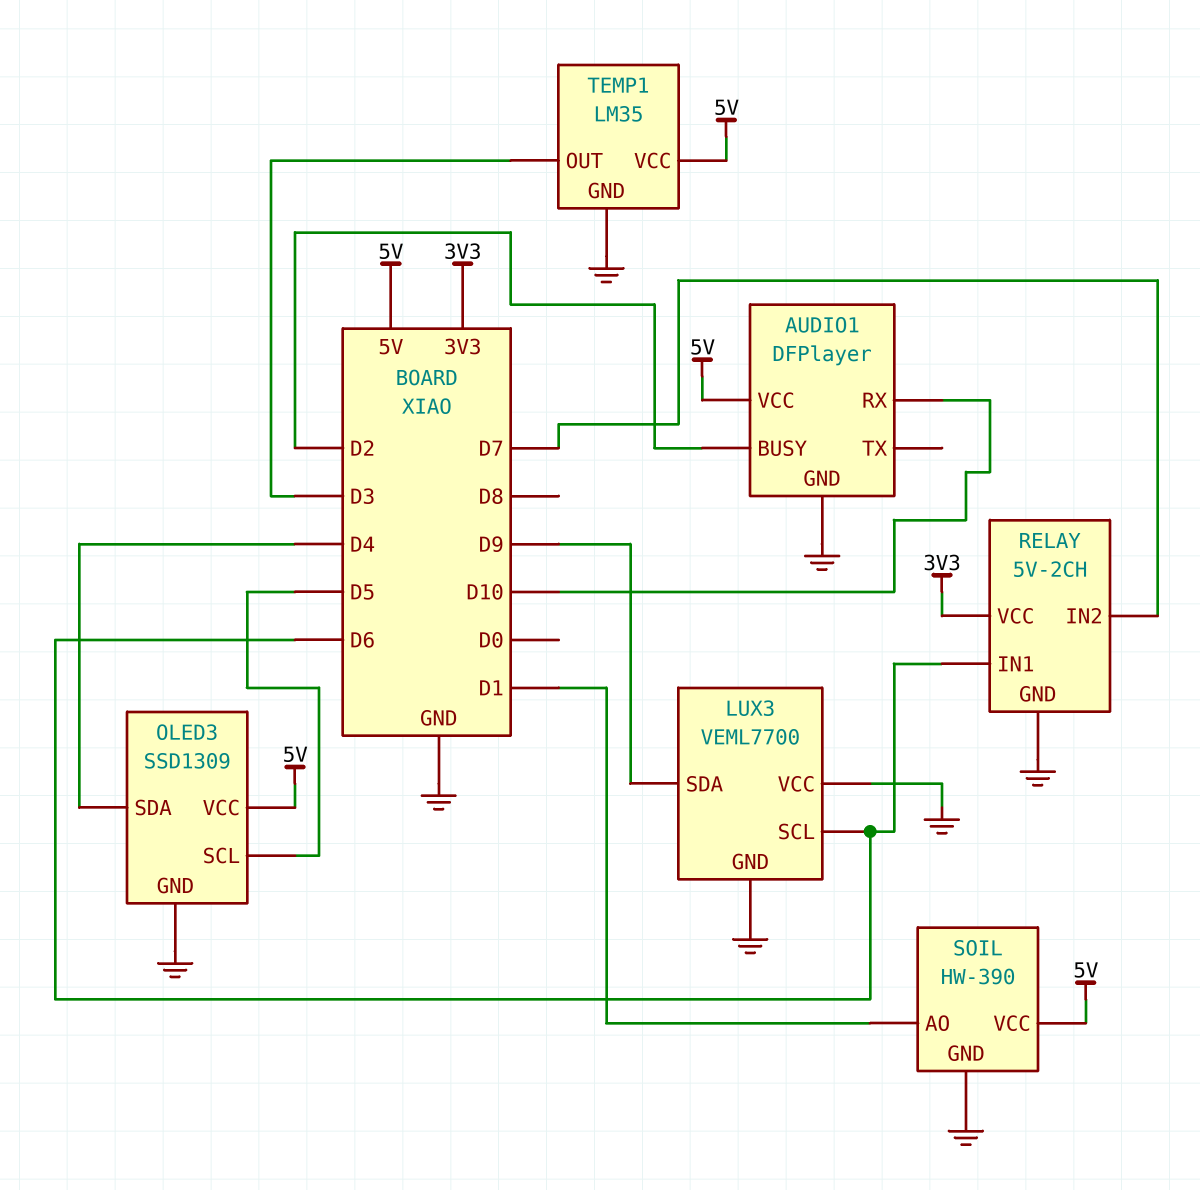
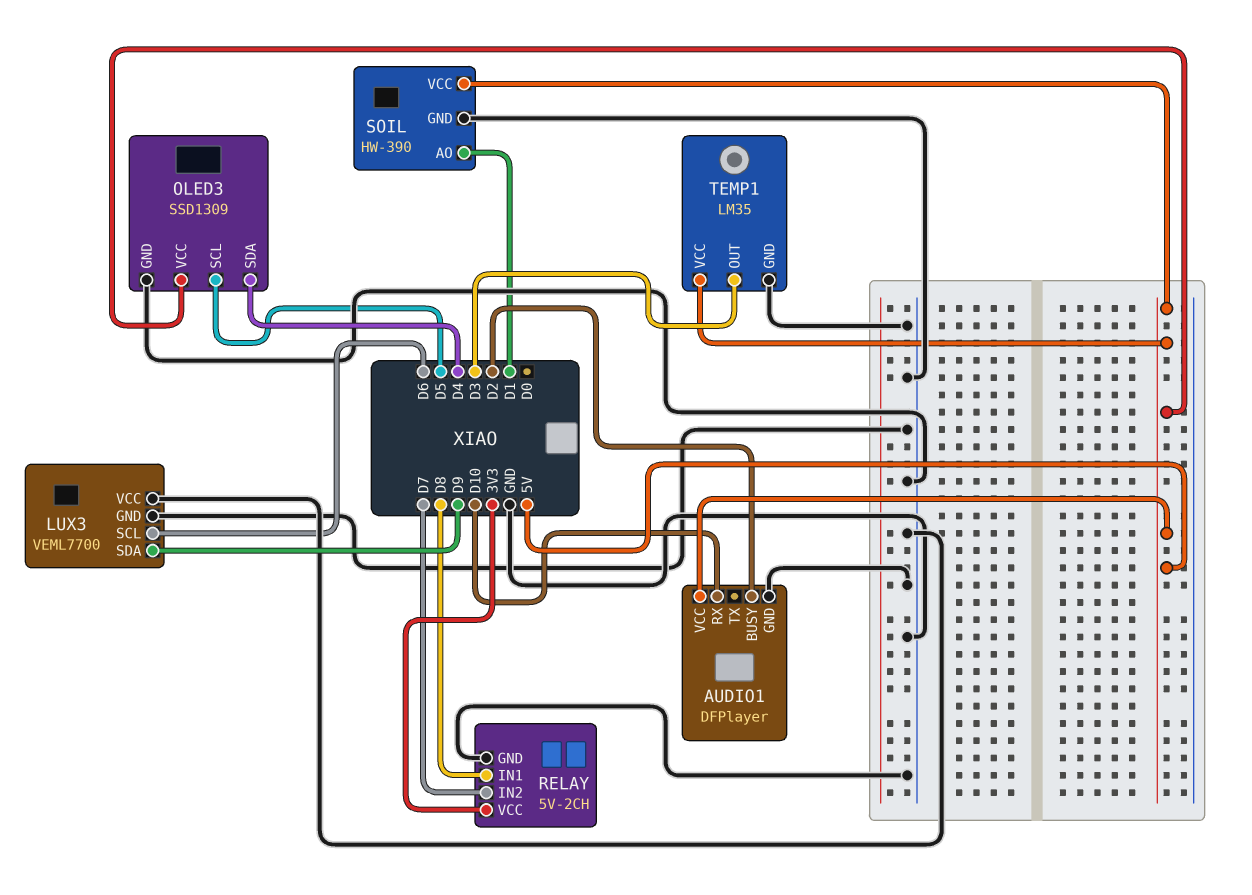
RELAY pin IN1: D6 -> D8

